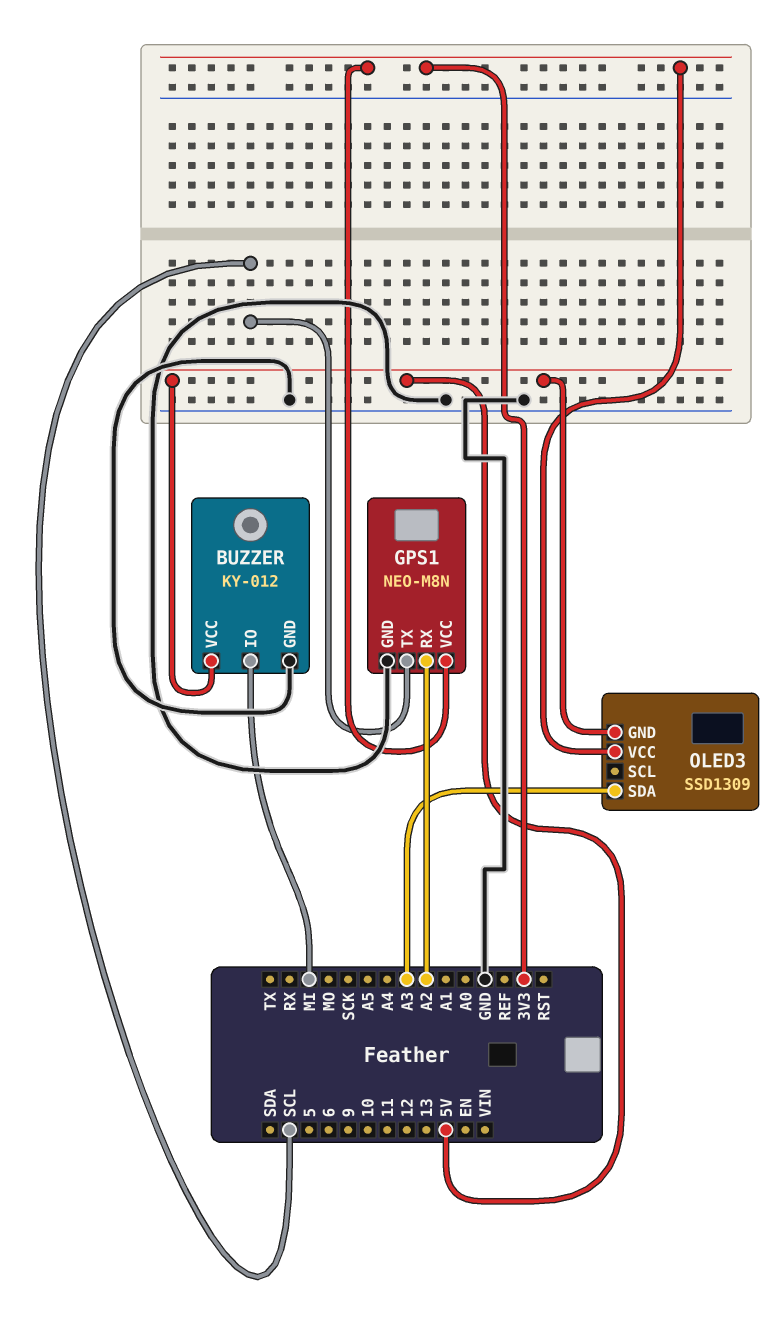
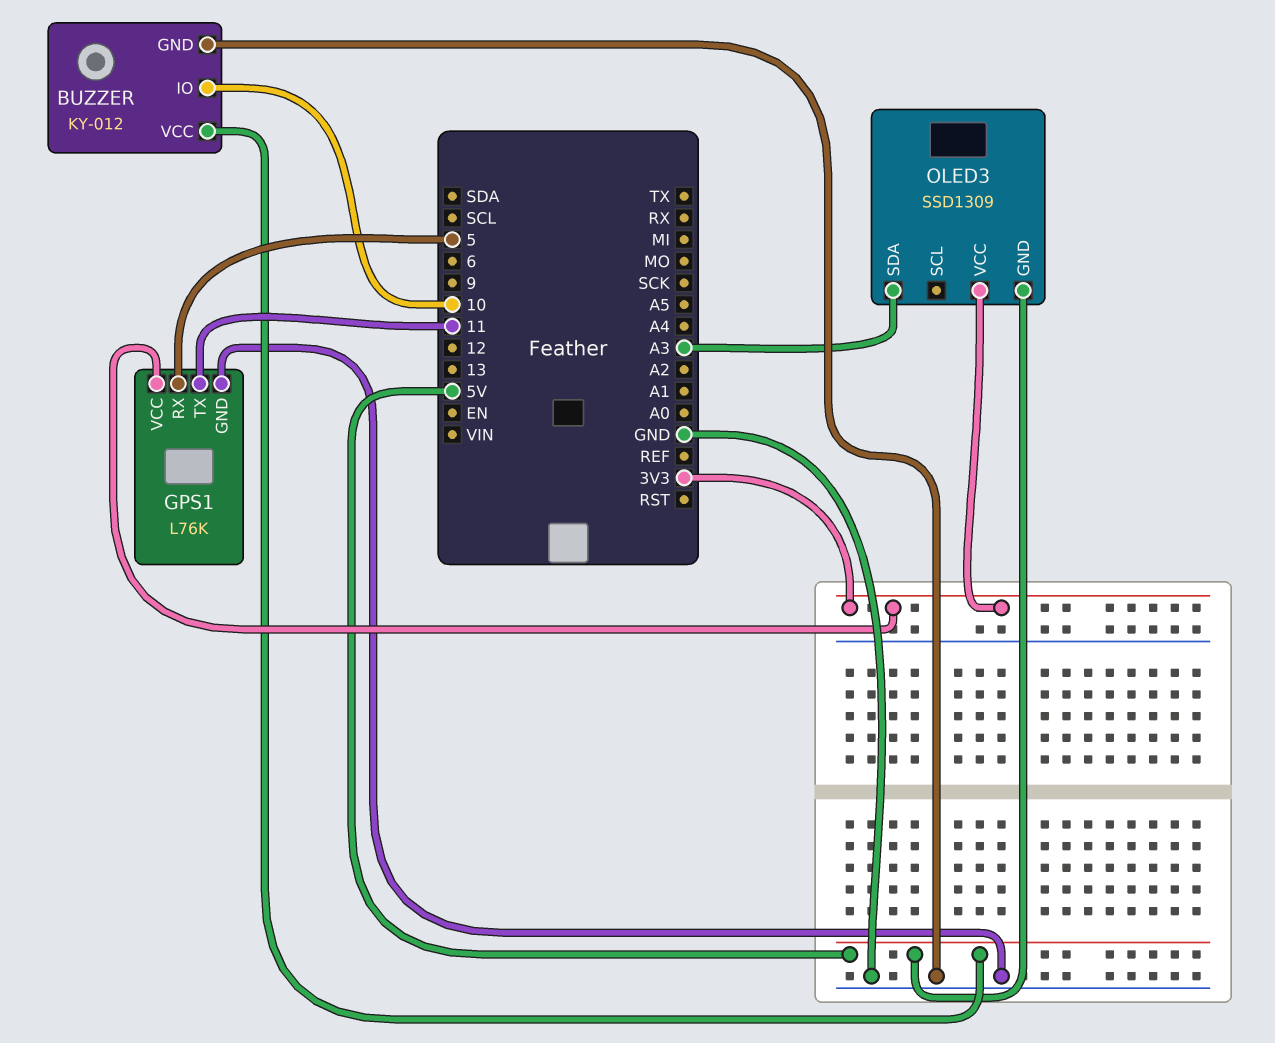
BUZZER pin IO: MI -> 10
GPS1: NEO-M8N -> L76K
GPS1 pin RX: A2 -> 5
GPS1 pin TX: SCL -> 11

